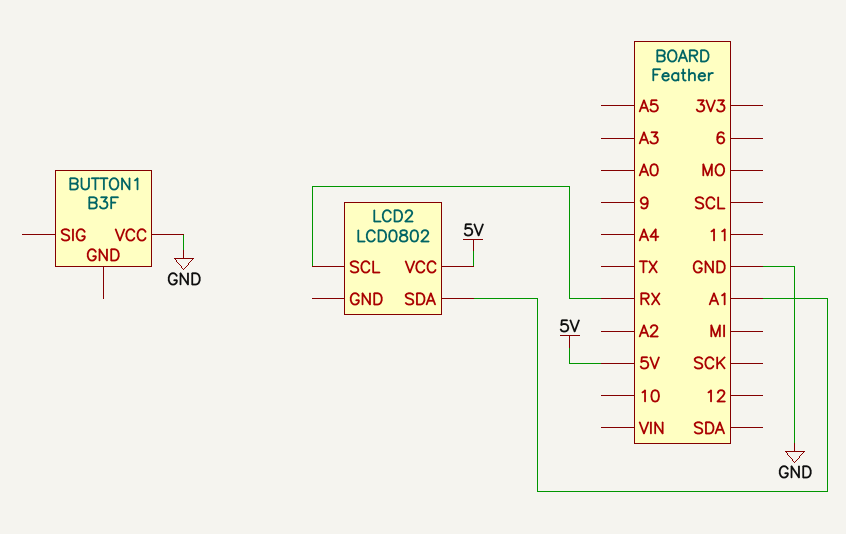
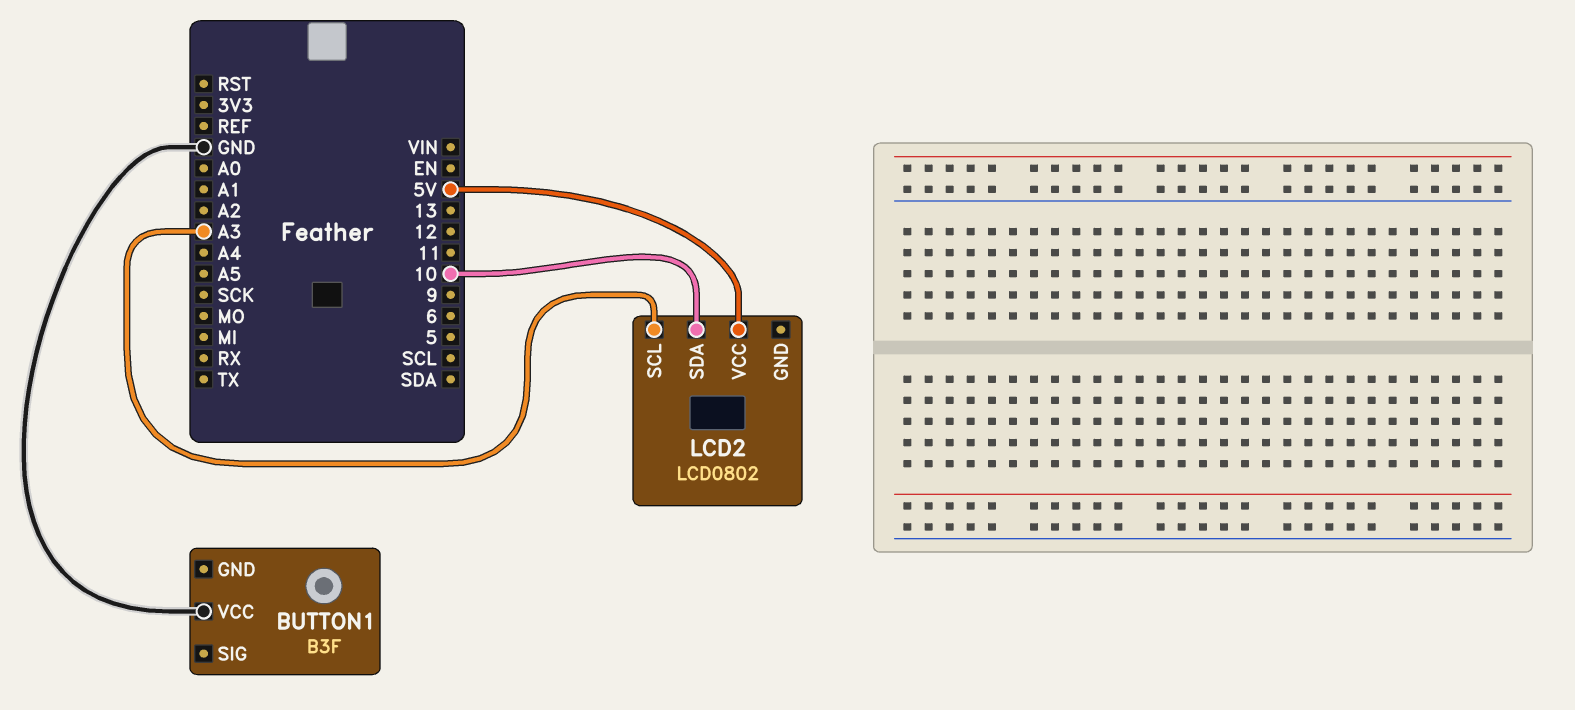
LCD2 pin SCL: RX -> A3
LCD2 pin SDA: A1 -> 10

